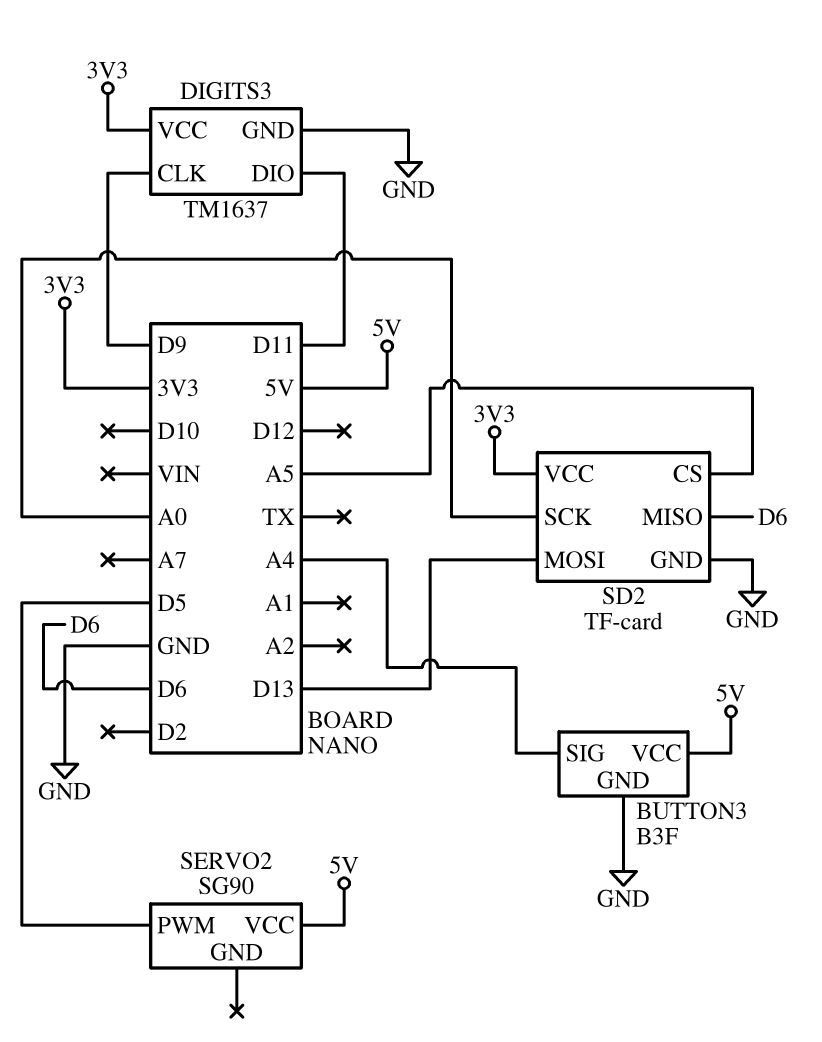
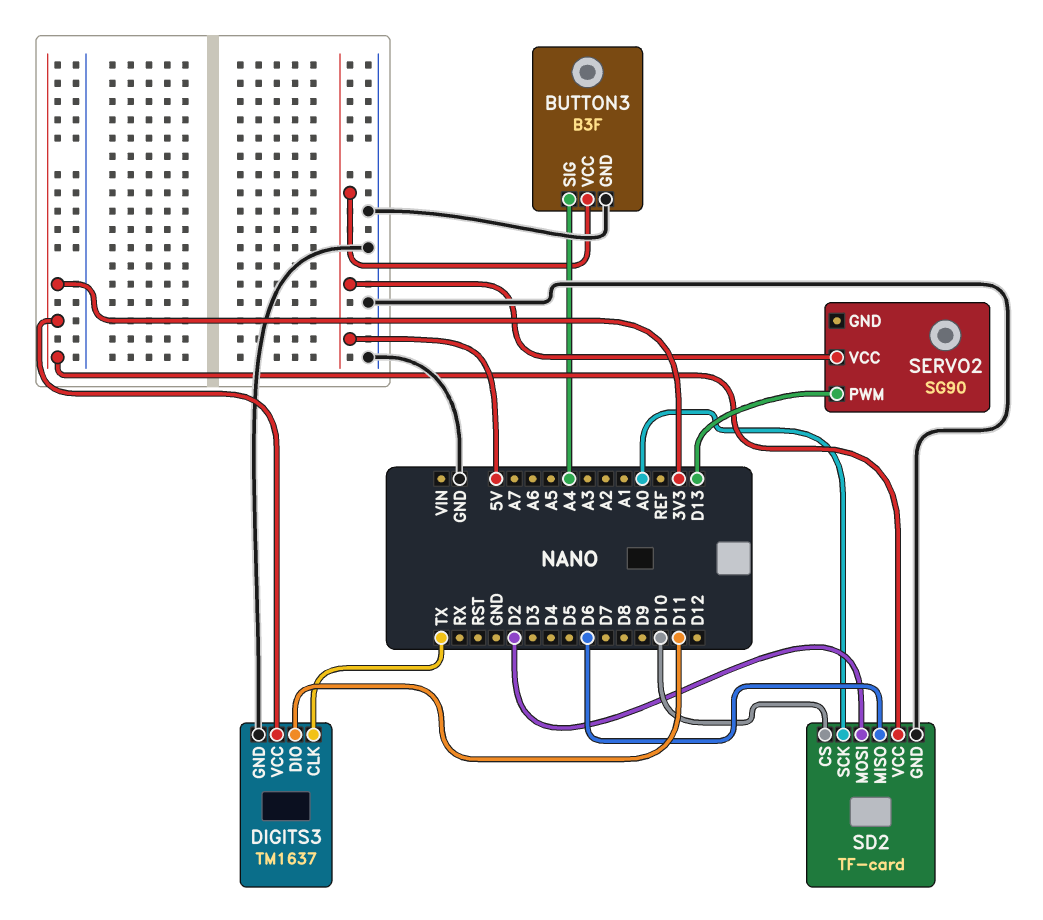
DIGITS3 pin CLK: D9 -> TX
SD2 pin CS: A5 -> D10
SD2 pin MOSI: D13 -> D2
SERVO2 pin PWM: D5 -> D13

